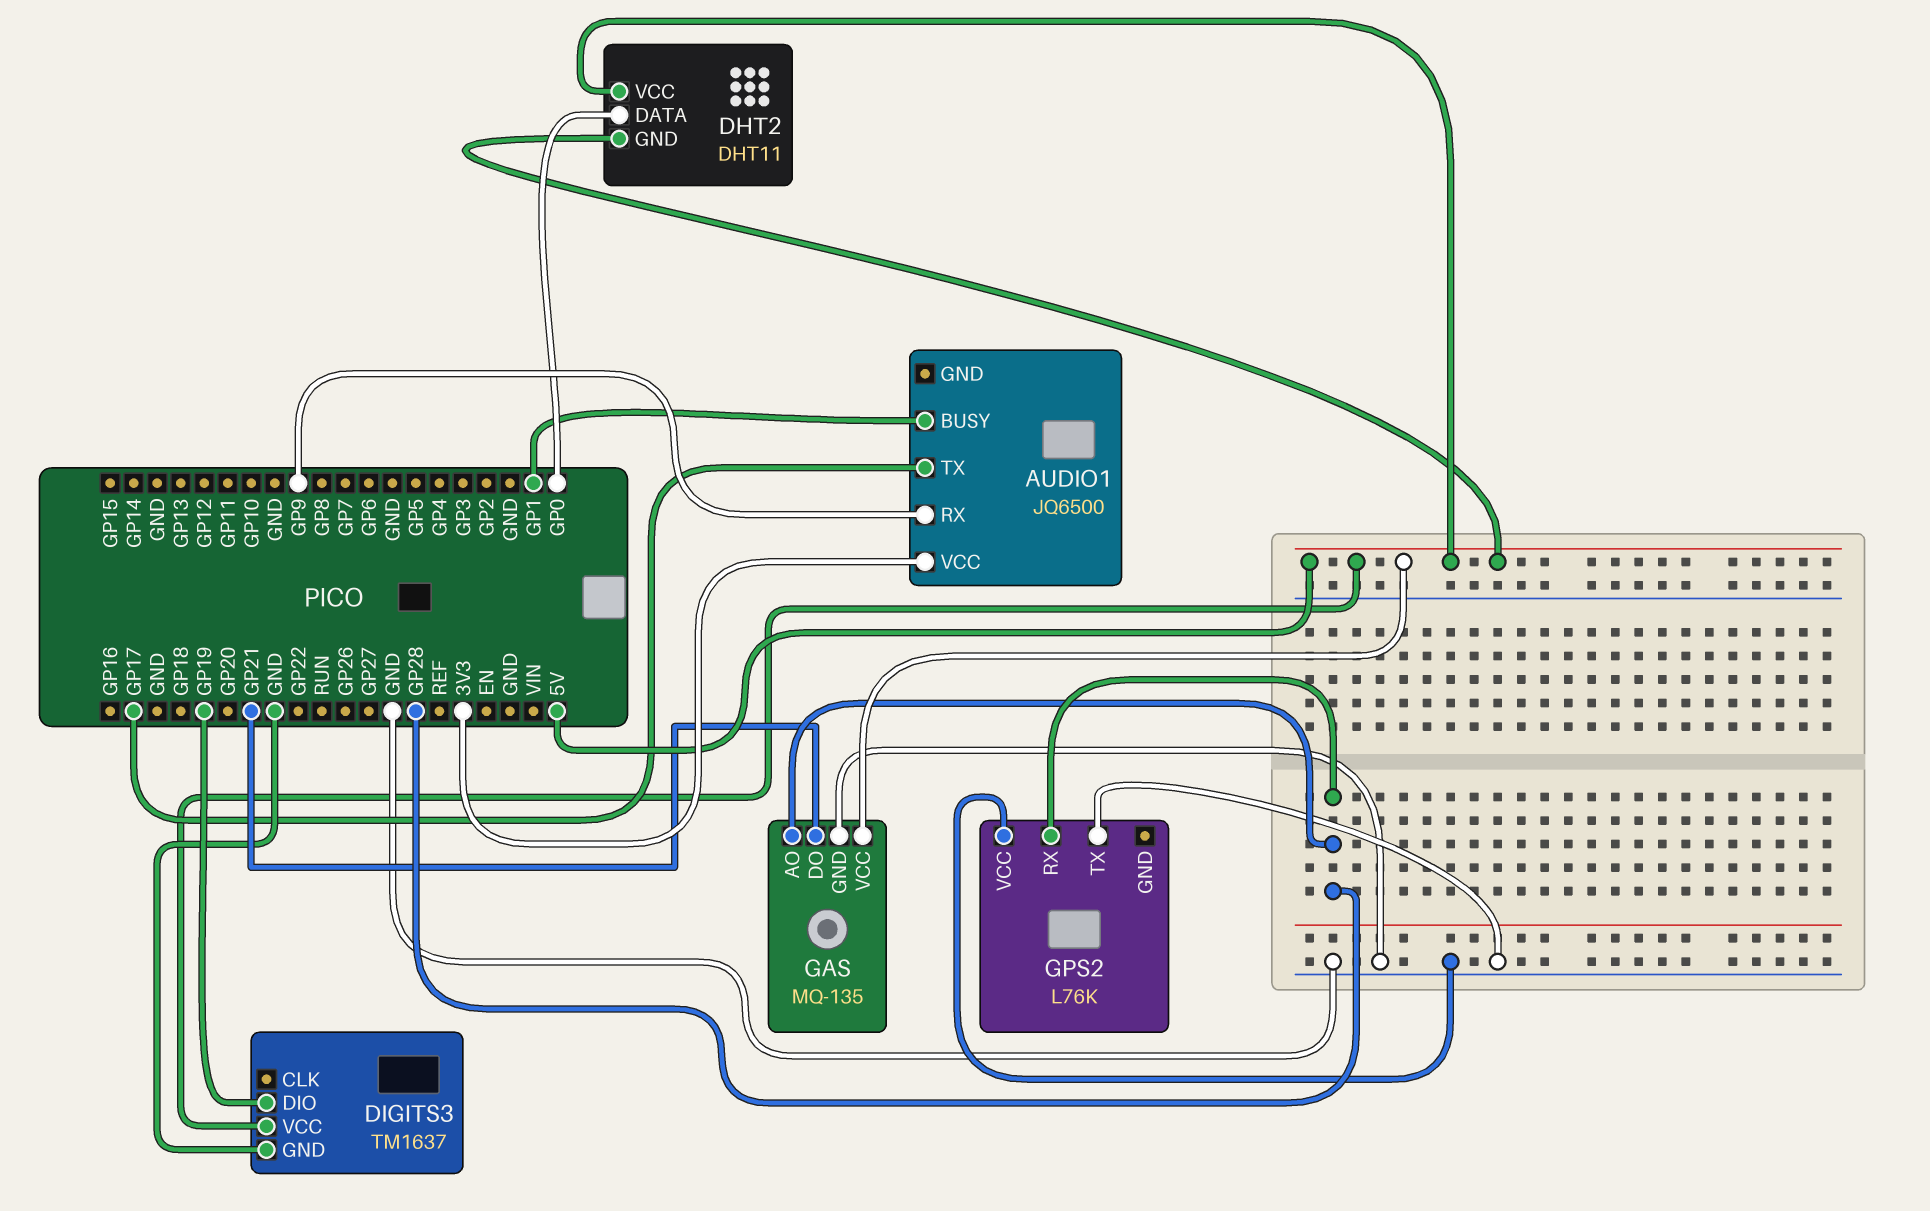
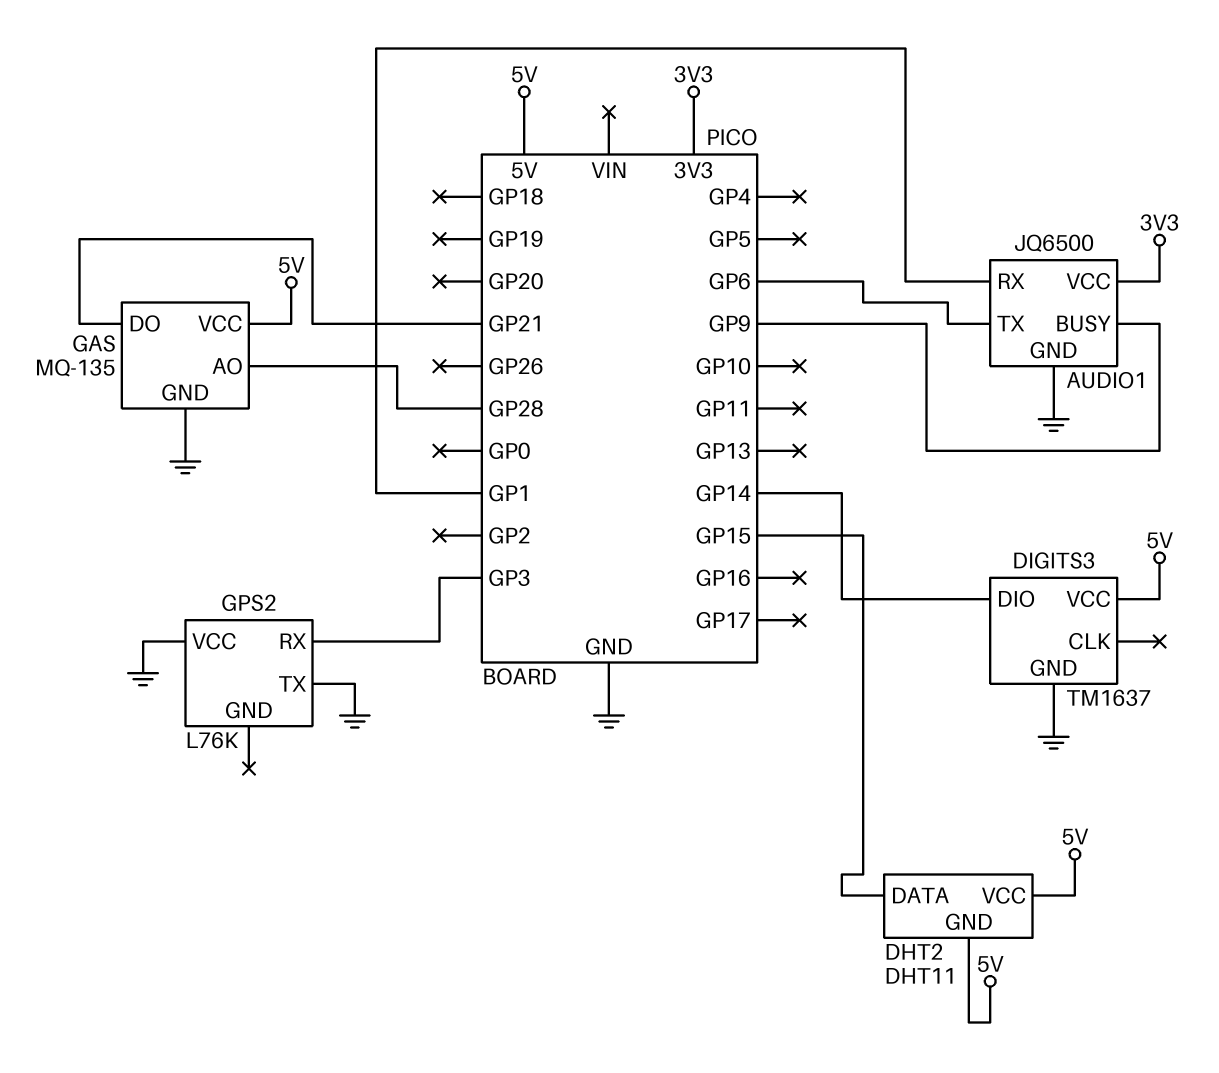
AUDIO1 pin BUSY: GP1 -> GP9
AUDIO1 pin GND: none -> GND
AUDIO1 pin RX: GP9 -> GP1
AUDIO1 pin TX: GP17 -> GP6
DHT2 pin DATA: GP0 -> GP15
DIGITS3 pin DIO: GP19 -> GP14
GPS2 pin RX: GP28 -> GP3

